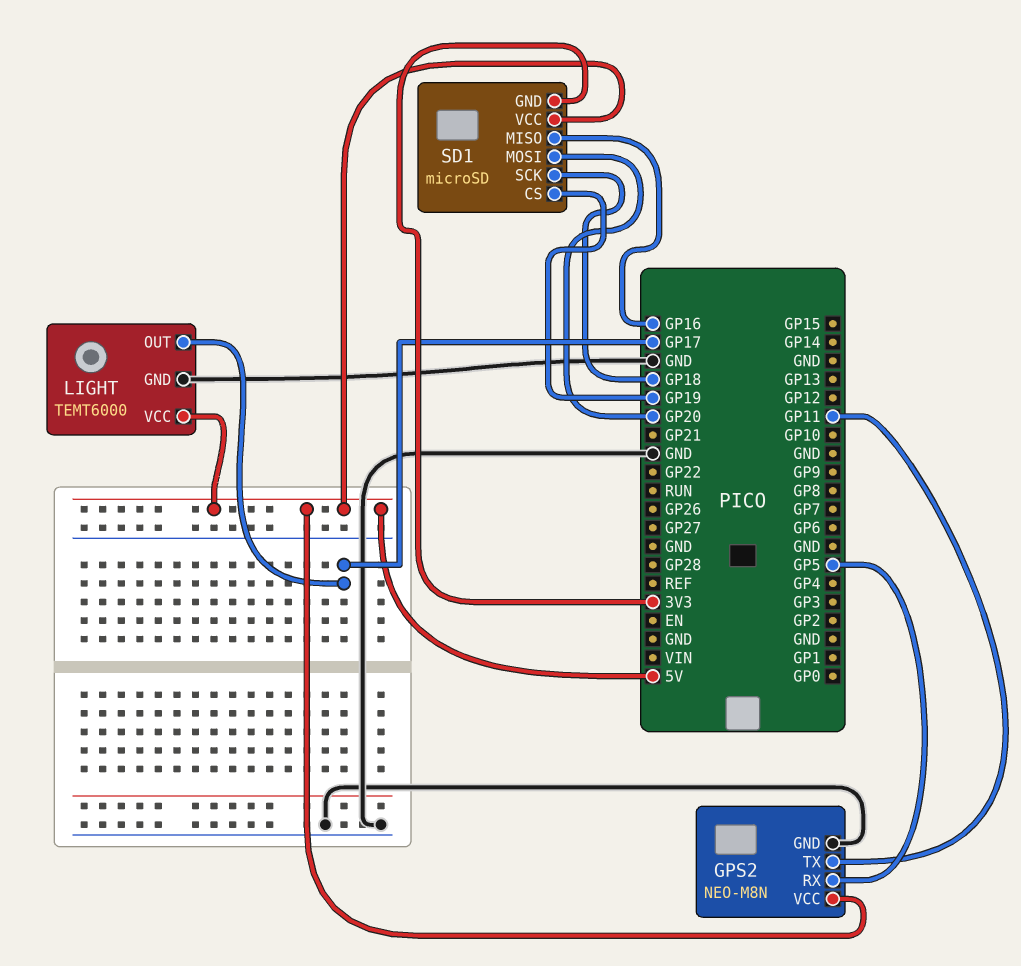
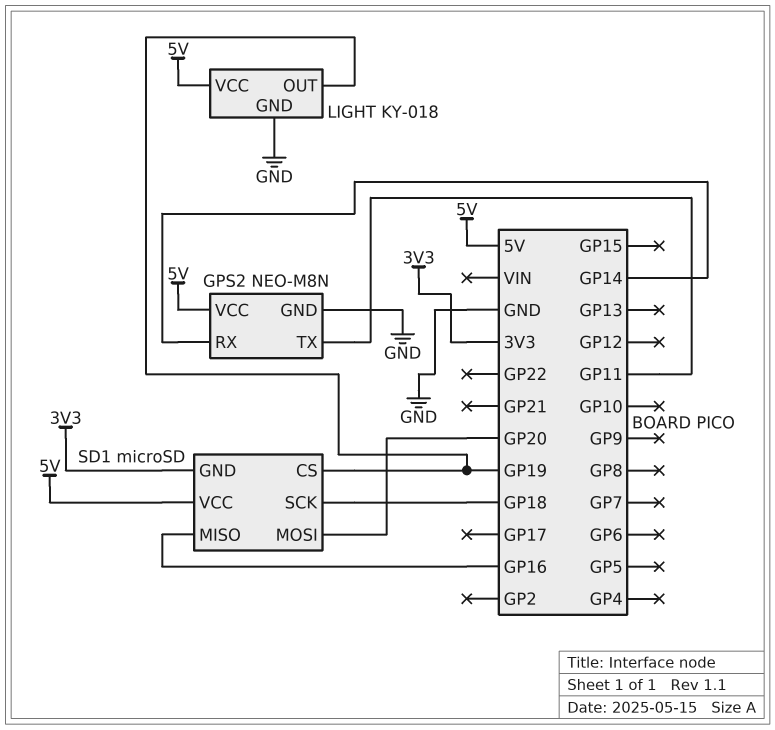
GPS2 pin RX: GP5 -> GP14
LIGHT: TEMT6000 -> KY-018
LIGHT pin OUT: GP17 -> GP19

